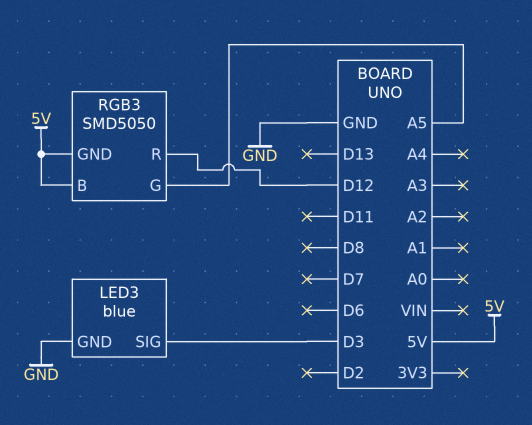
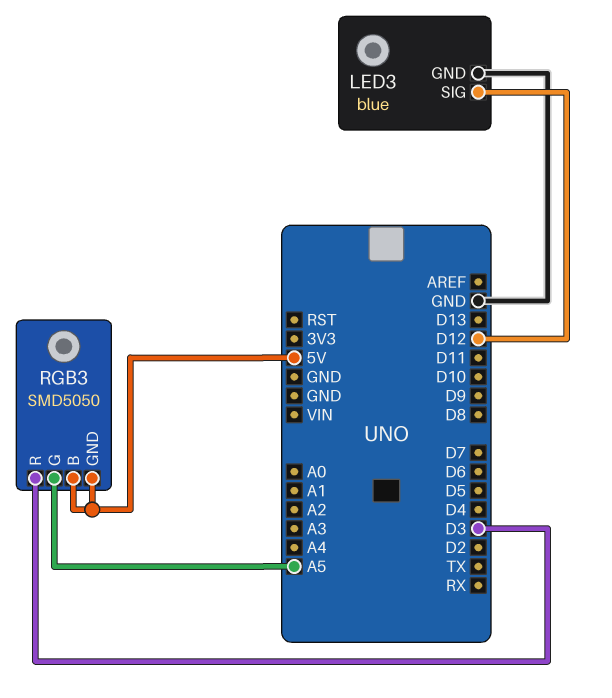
LED3 pin SIG: D3 -> D12
RGB3 pin R: D12 -> D3

